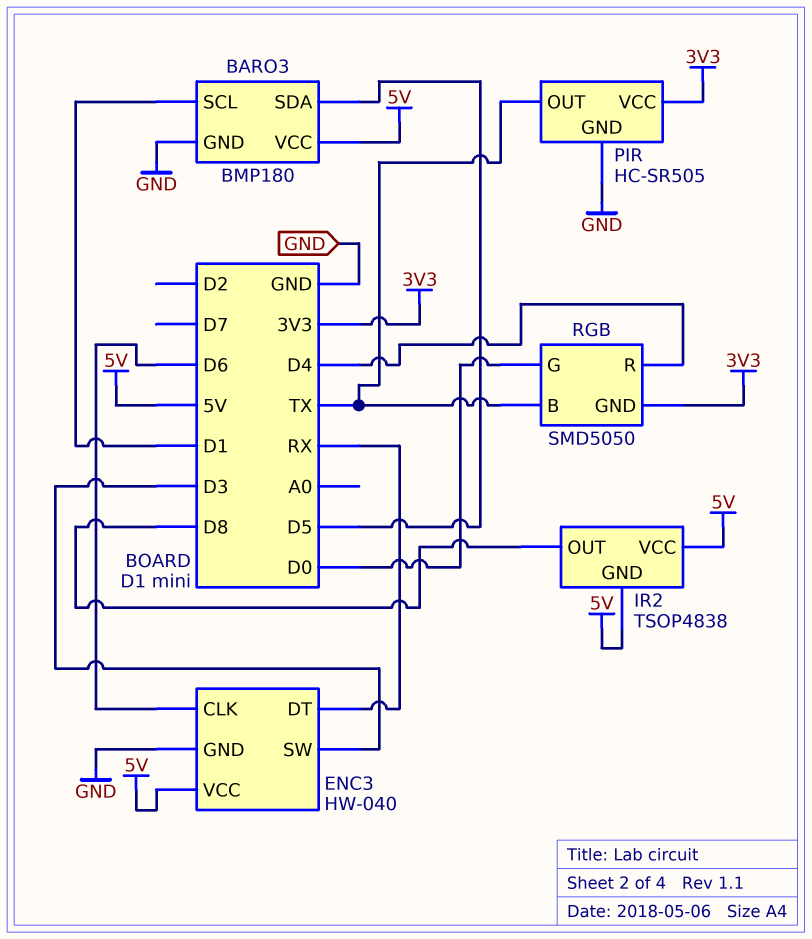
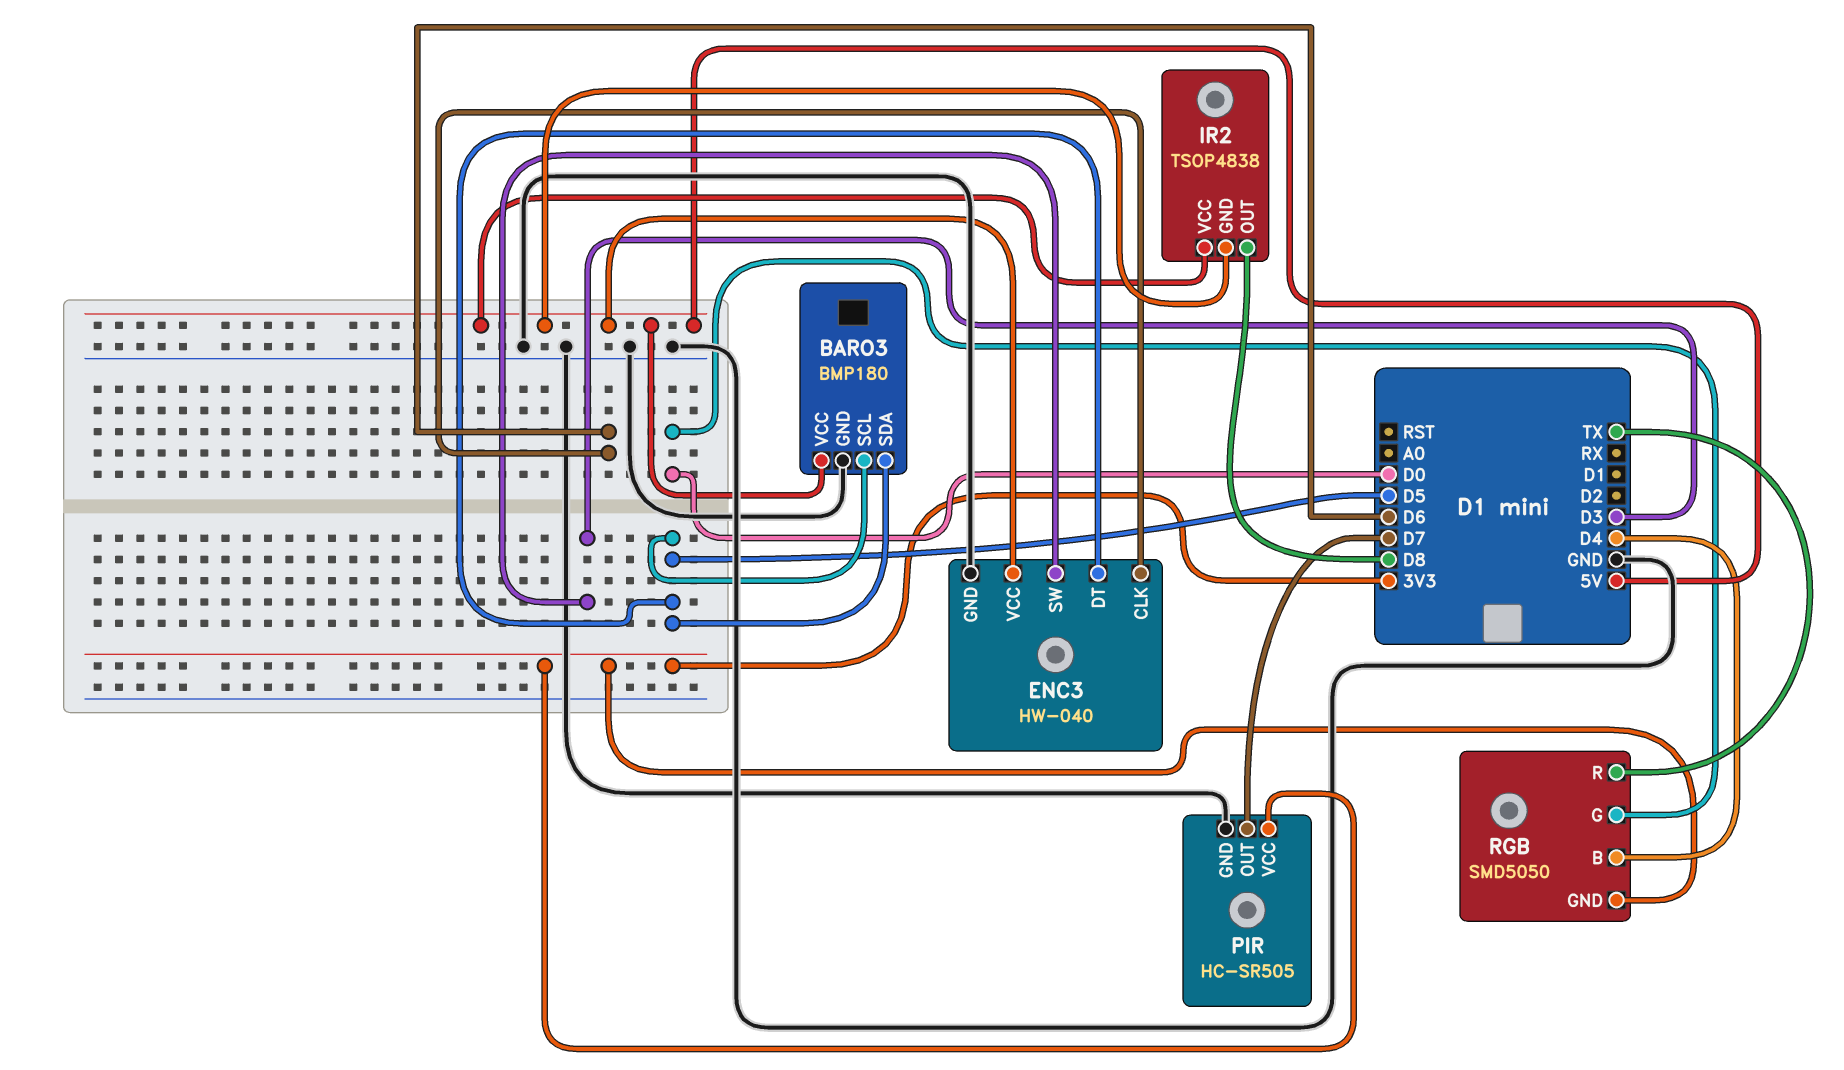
BARO3 pin SCL: D1 -> D5
ENC3 pin DT: RX -> D5
PIR pin OUT: TX -> D7
RGB pin B: TX -> D4
RGB pin R: D4 -> TX

